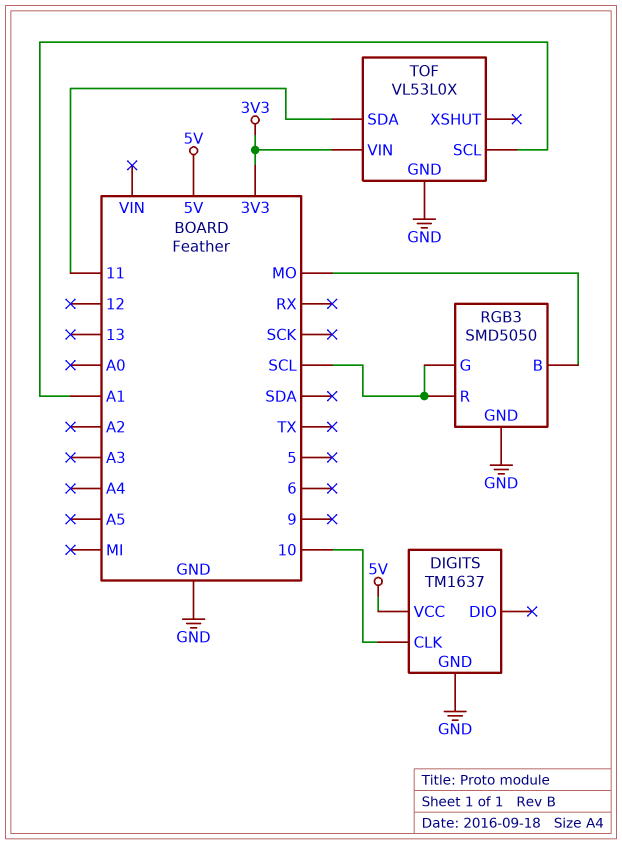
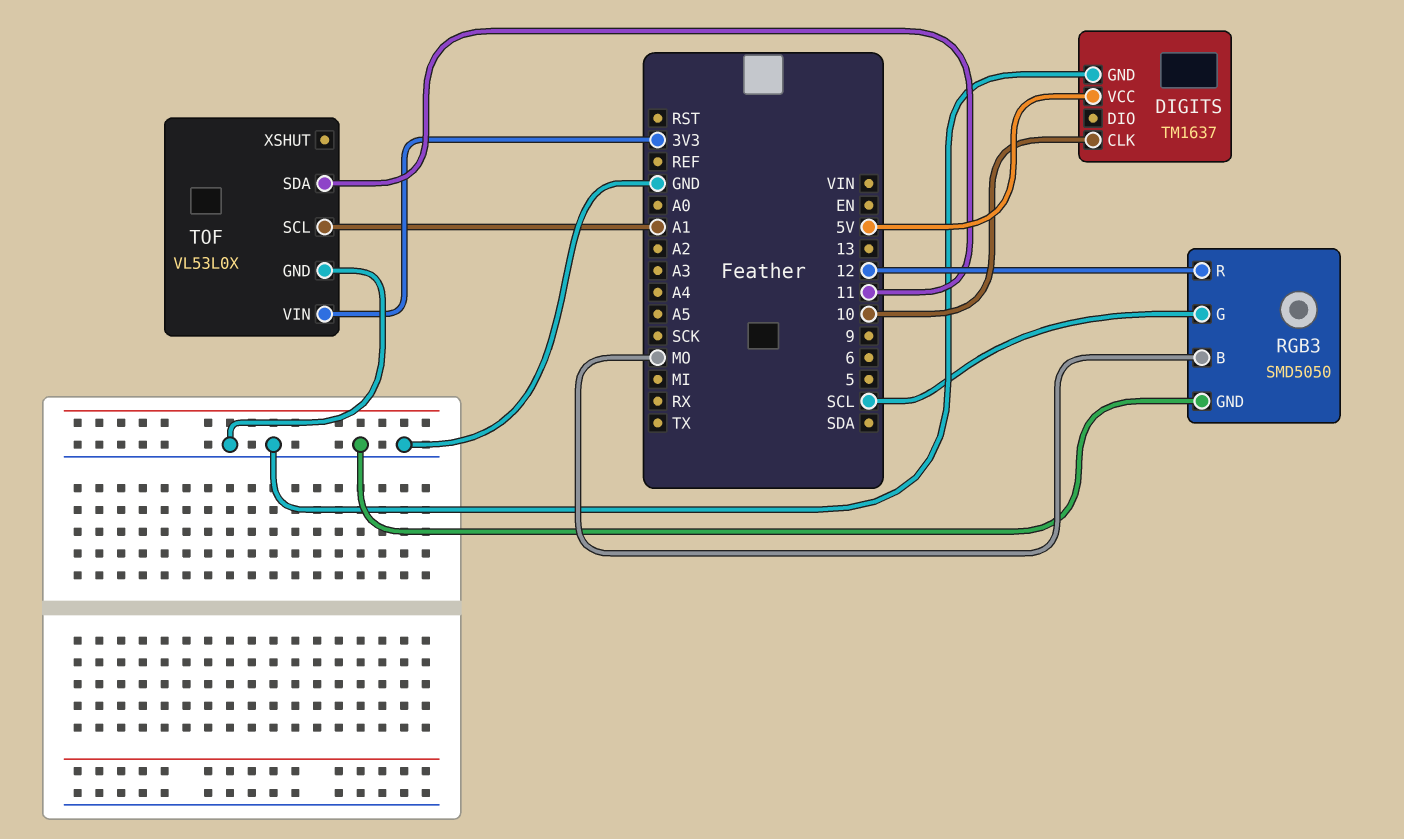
RGB3 pin R: SCL -> 12

